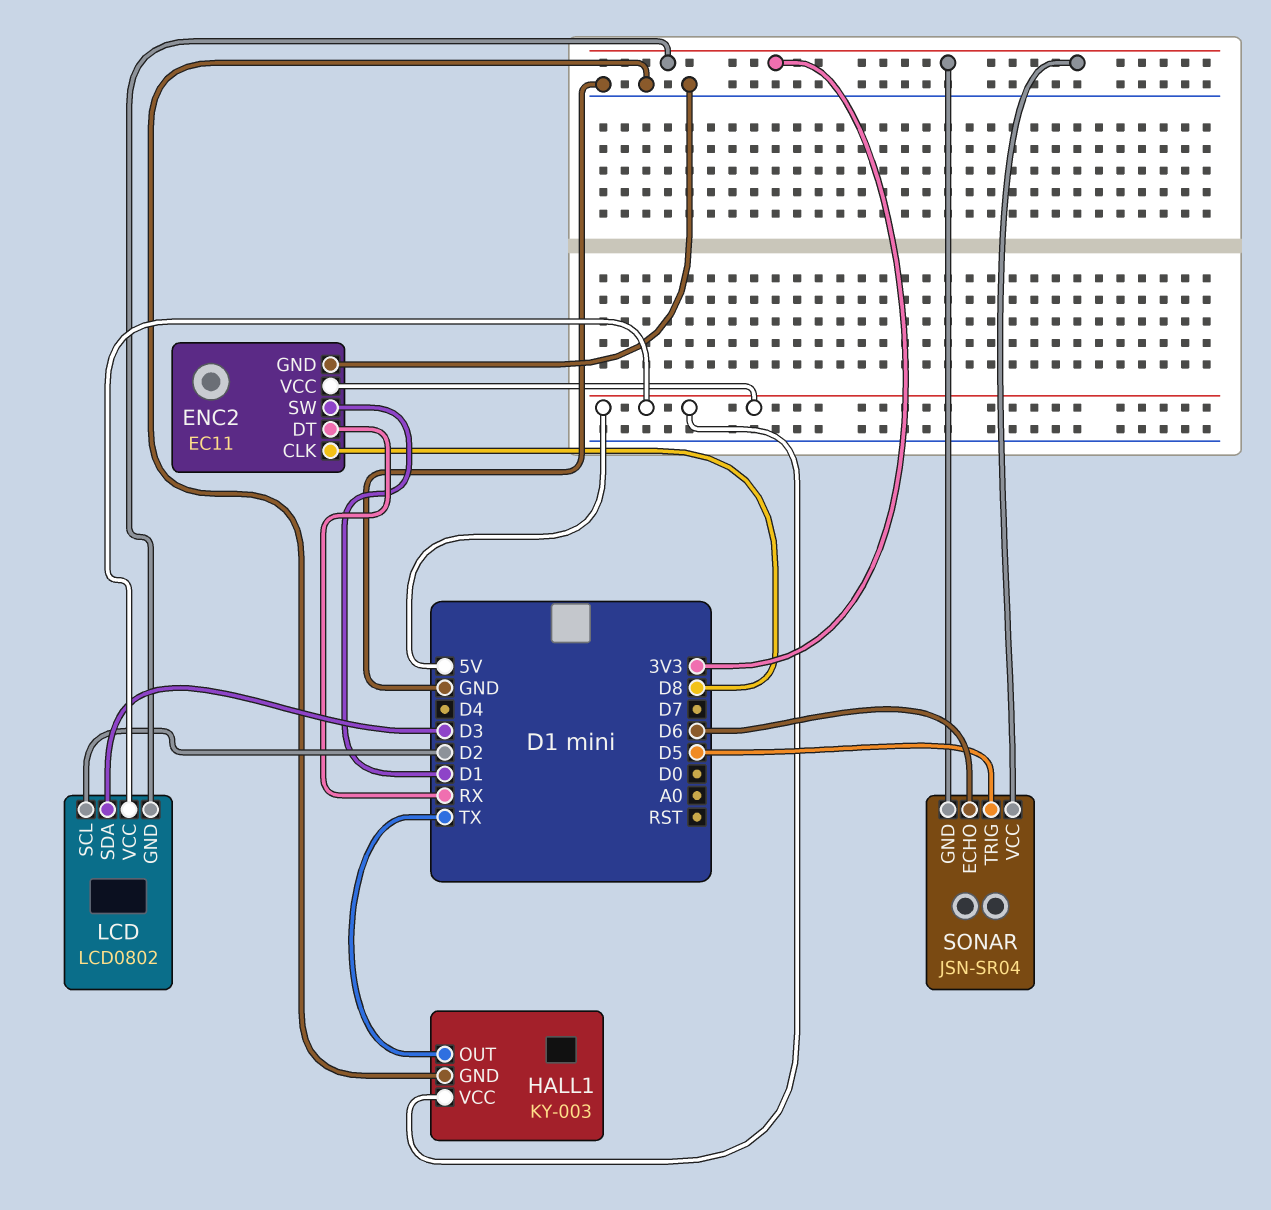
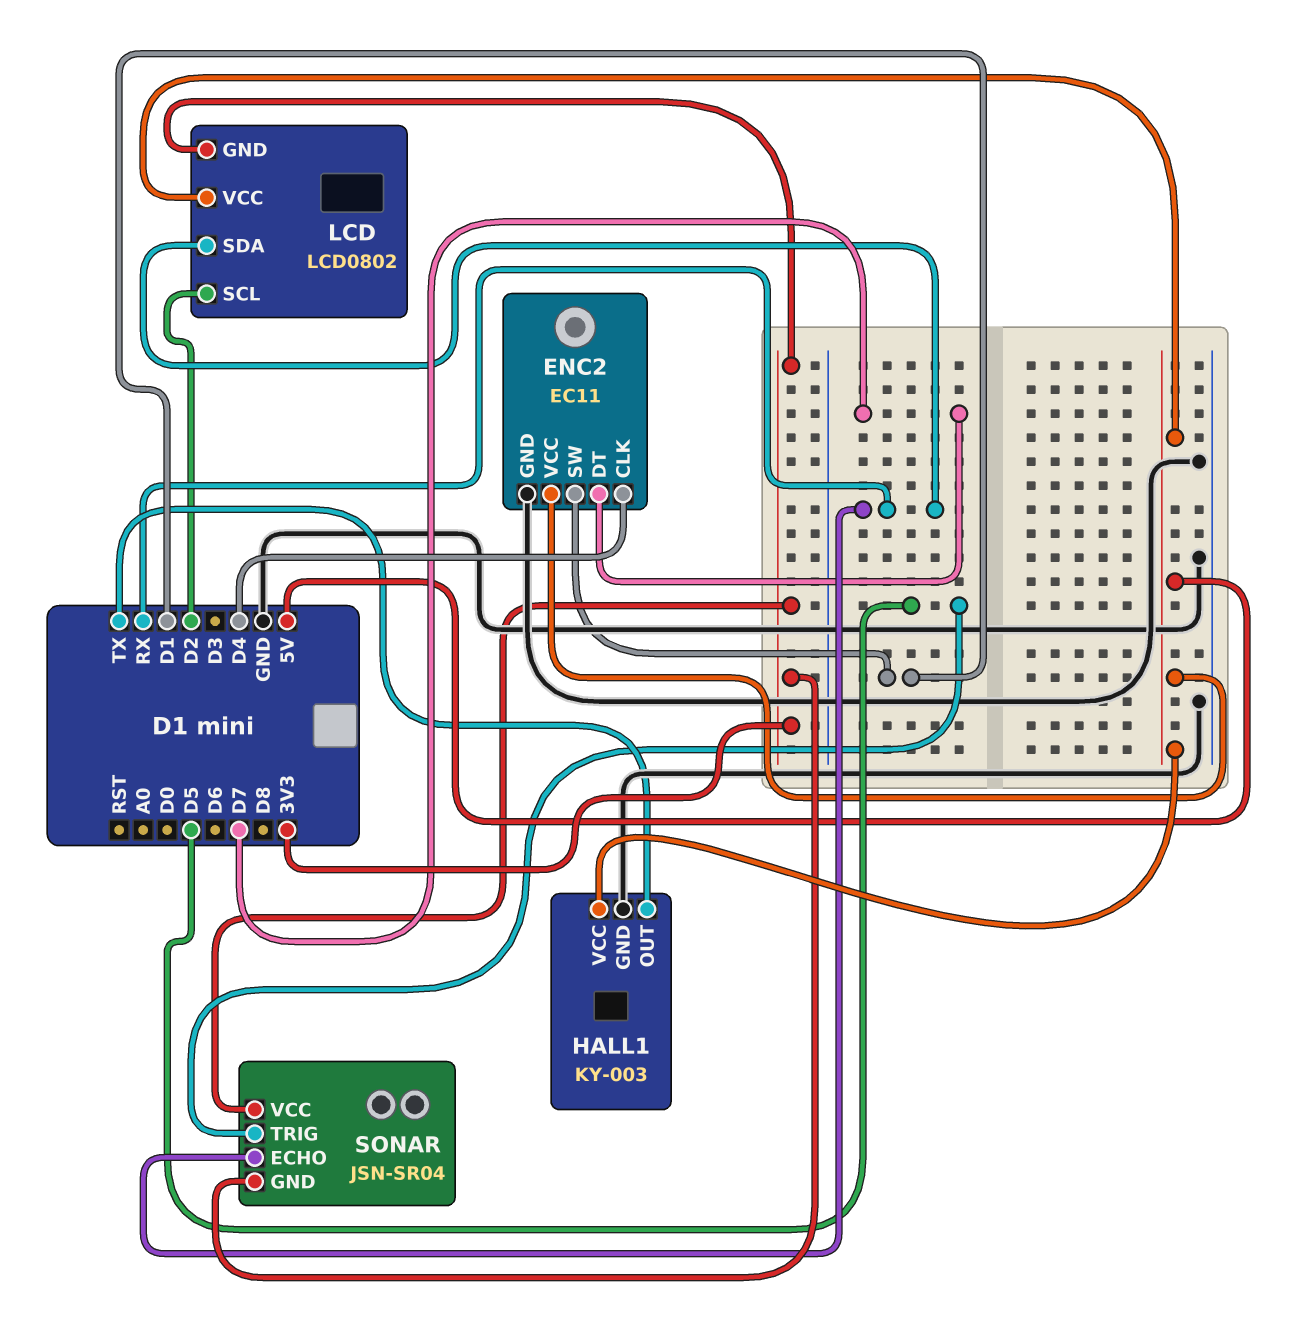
ENC2 pin CLK: D8 -> D4
ENC2 pin DT: RX -> D7
LCD pin SDA: D3 -> RX
SONAR pin ECHO: D6 -> RX

